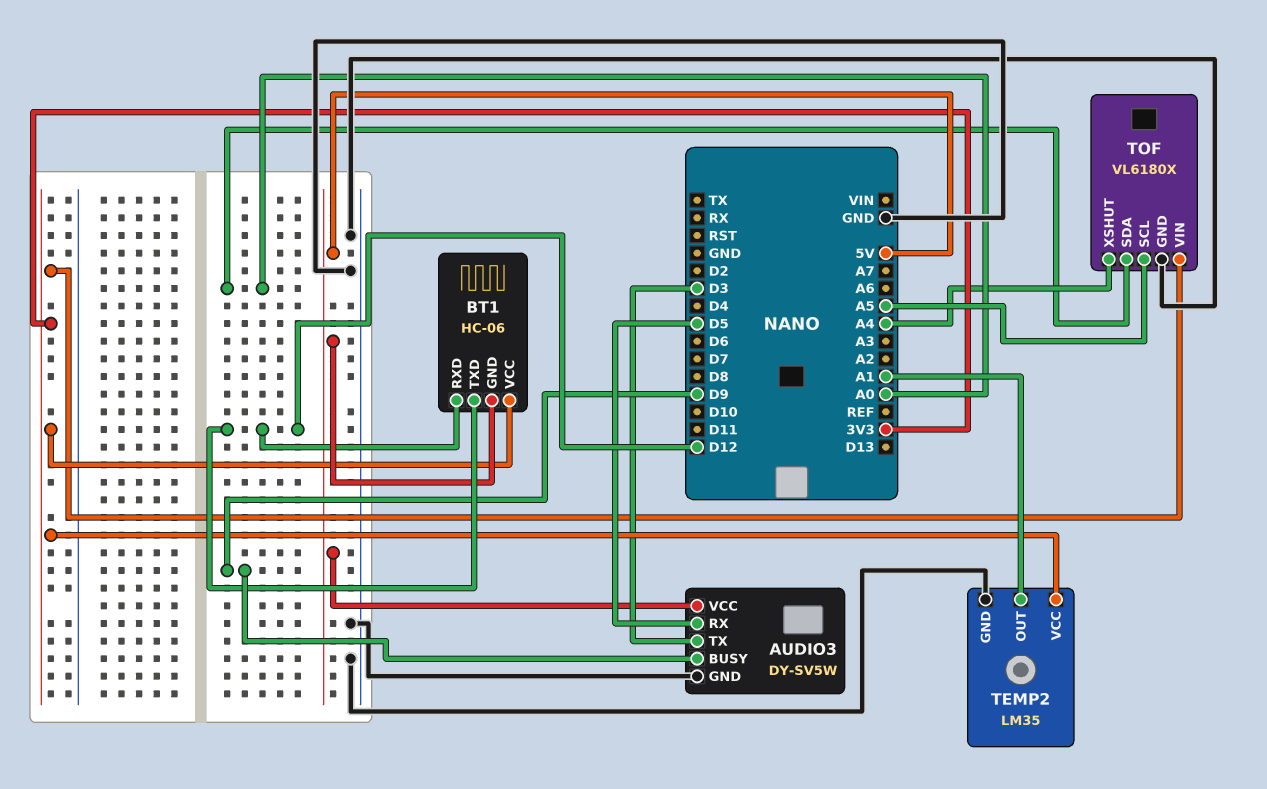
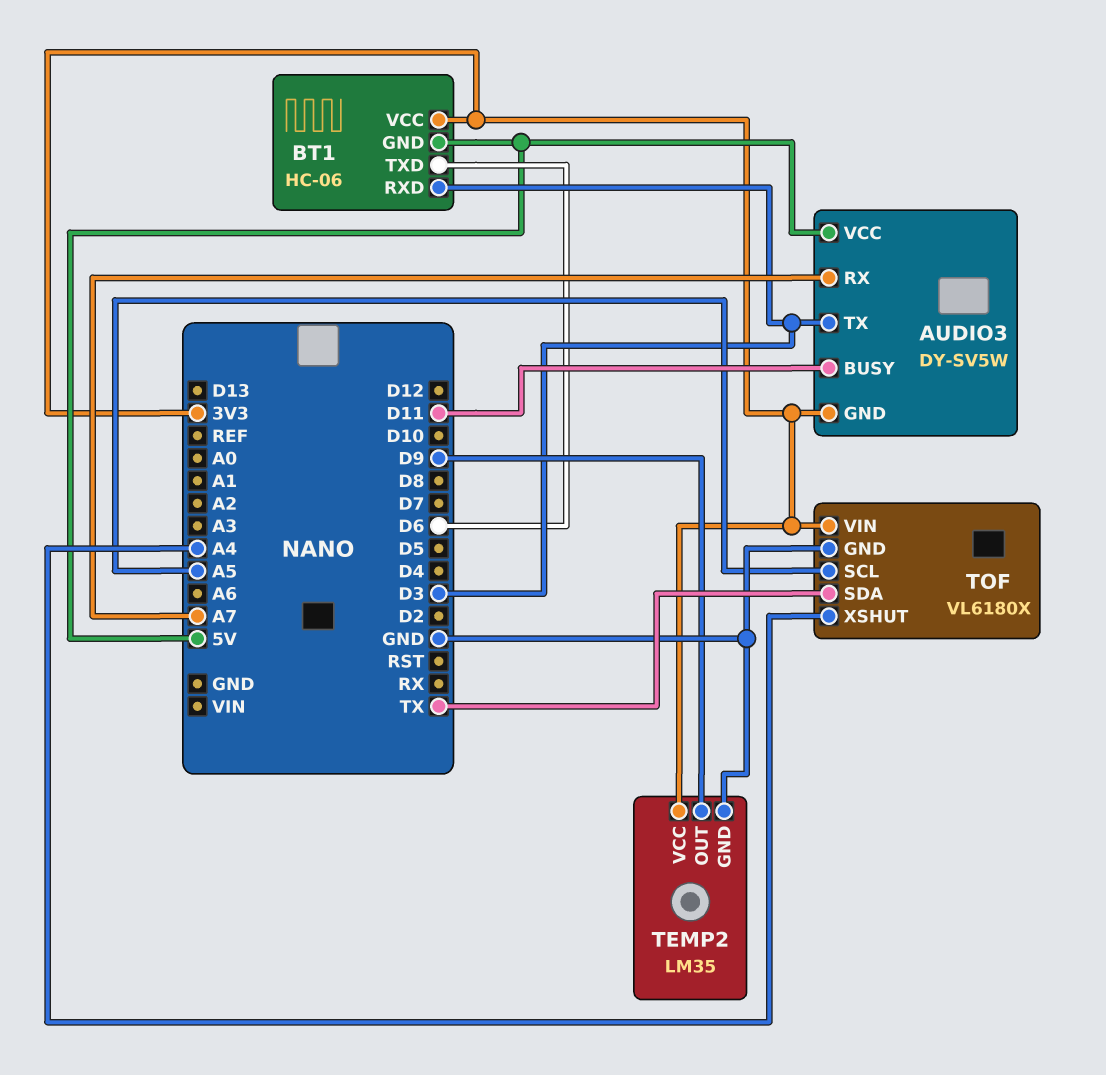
AUDIO3 pin BUSY: D9 -> D11
AUDIO3 pin GND: GND -> 3V3
AUDIO3 pin RX: D5 -> A7
BT1 pin RXD: D12 -> D3
BT1 pin TXD: D12 -> D6
TEMP2 pin OUT: A1 -> D9
TOF pin SDA: A0 -> TX

